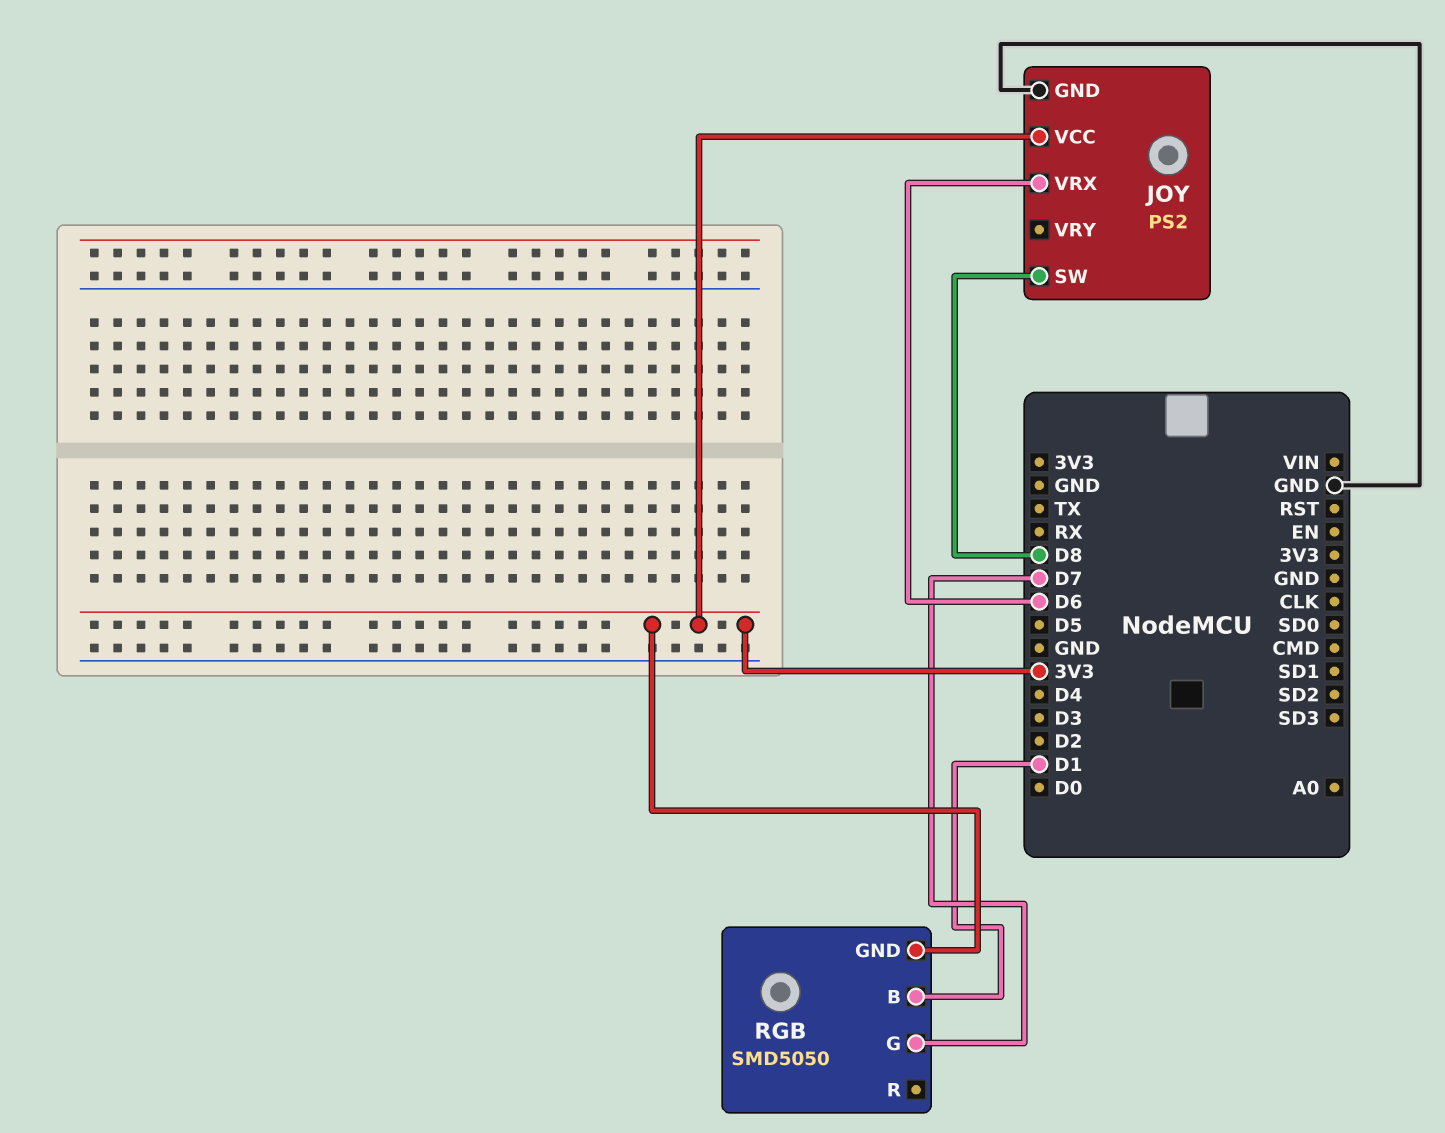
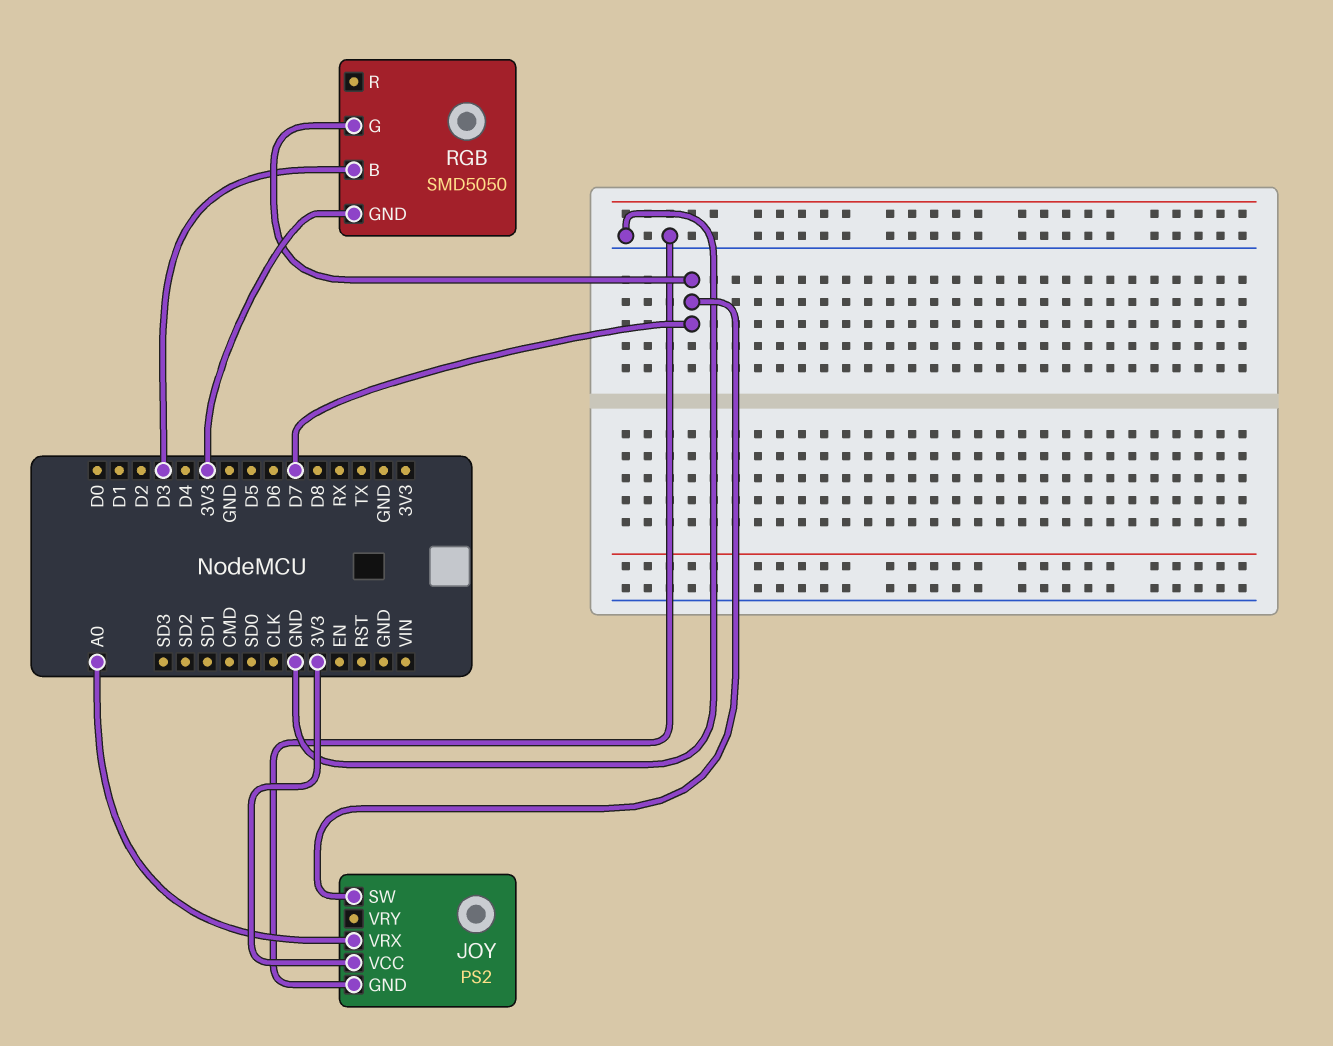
JOY pin SW: D8 -> D7
JOY pin VRX: D6 -> A0
RGB pin B: D1 -> D3

